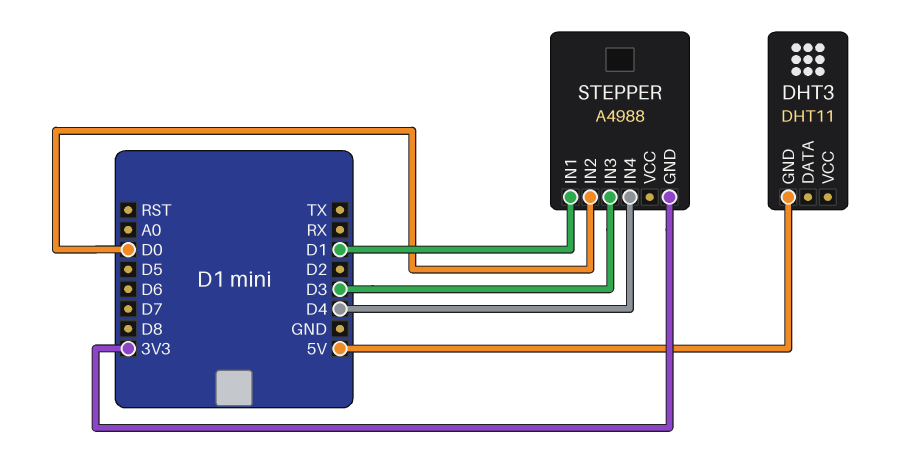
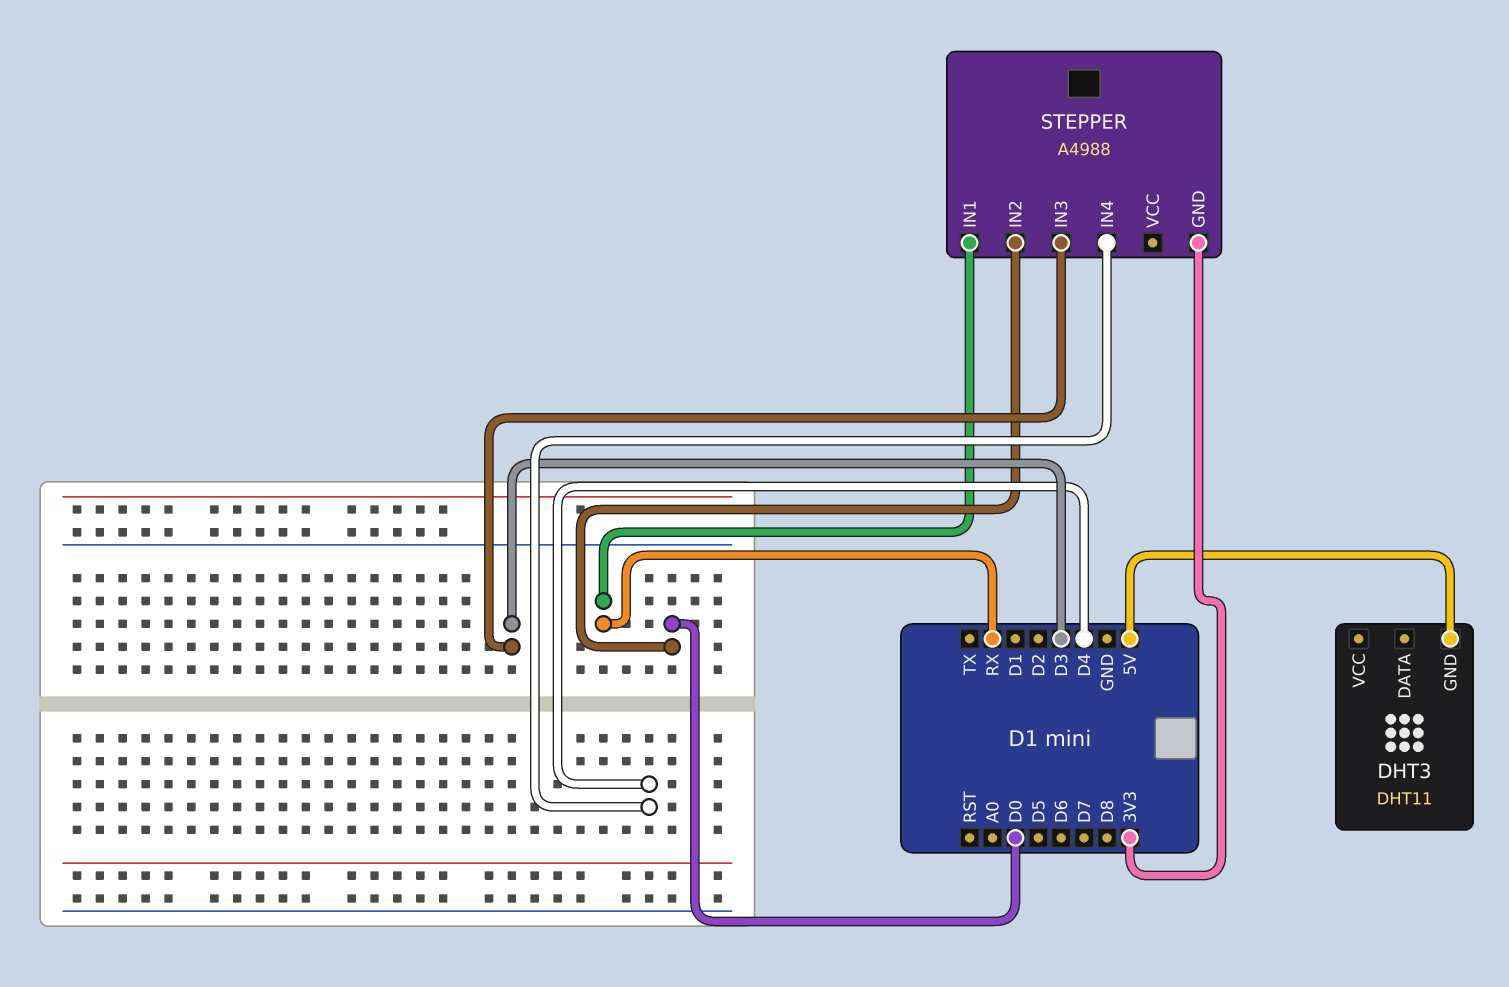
STEPPER pin IN1: D1 -> RX

